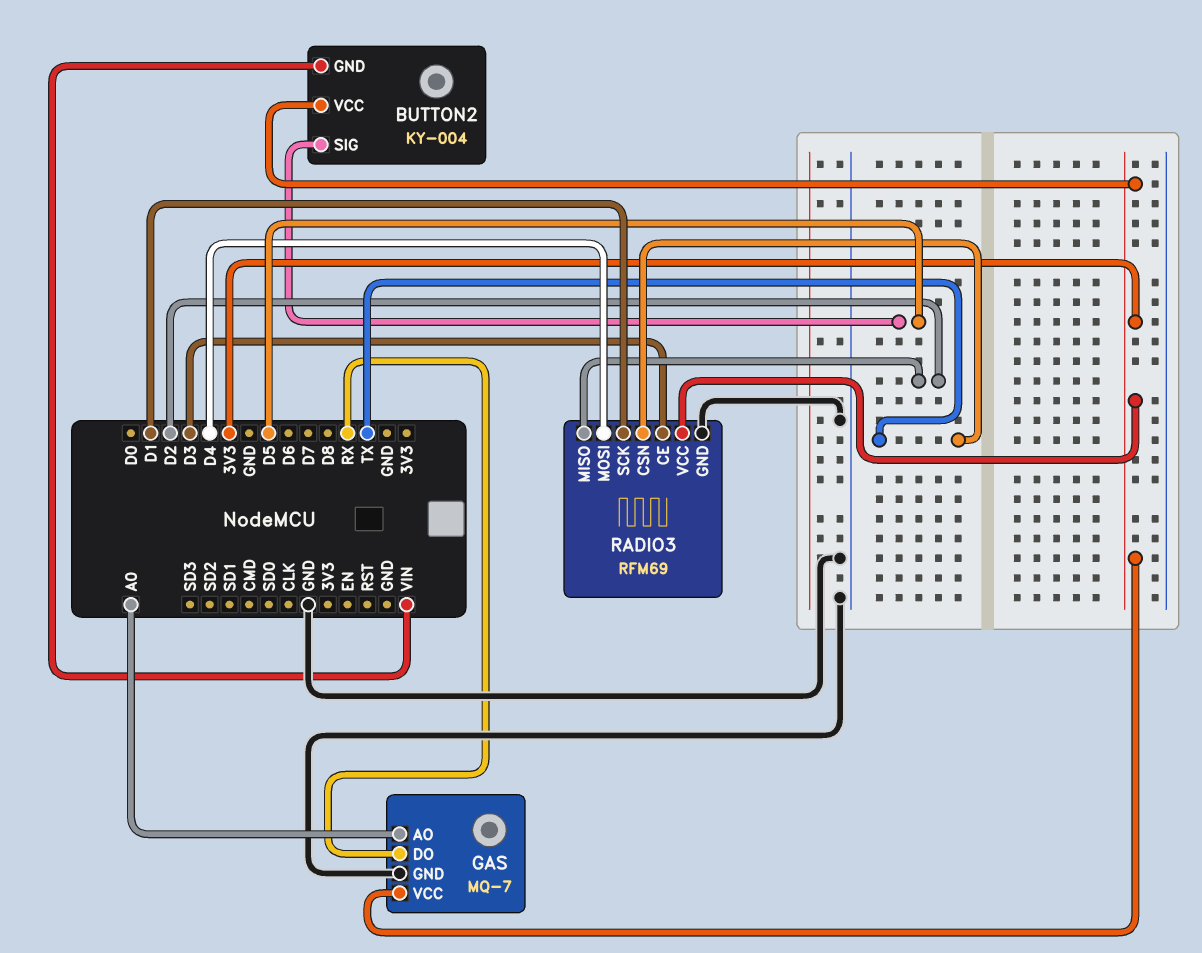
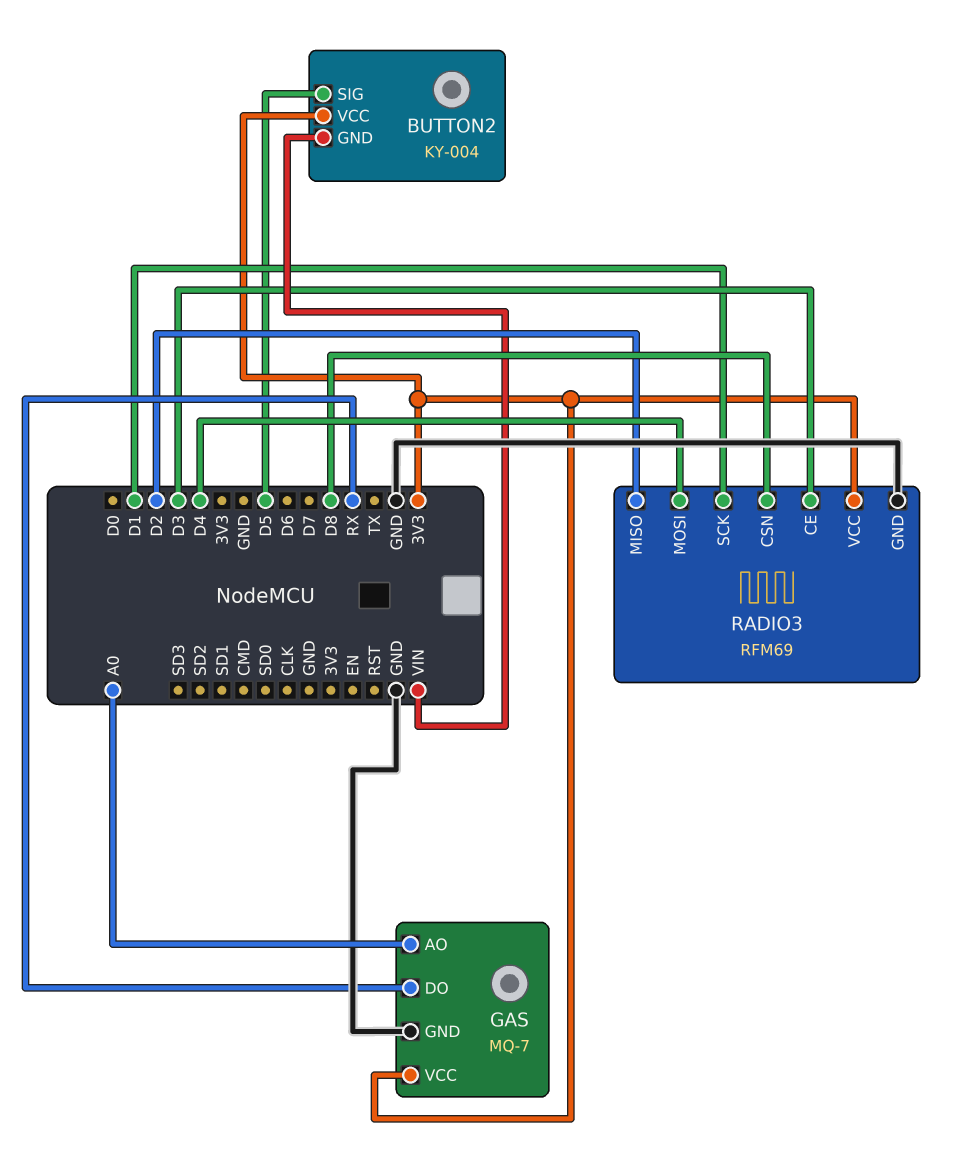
RADIO3 pin CSN: TX -> D8

